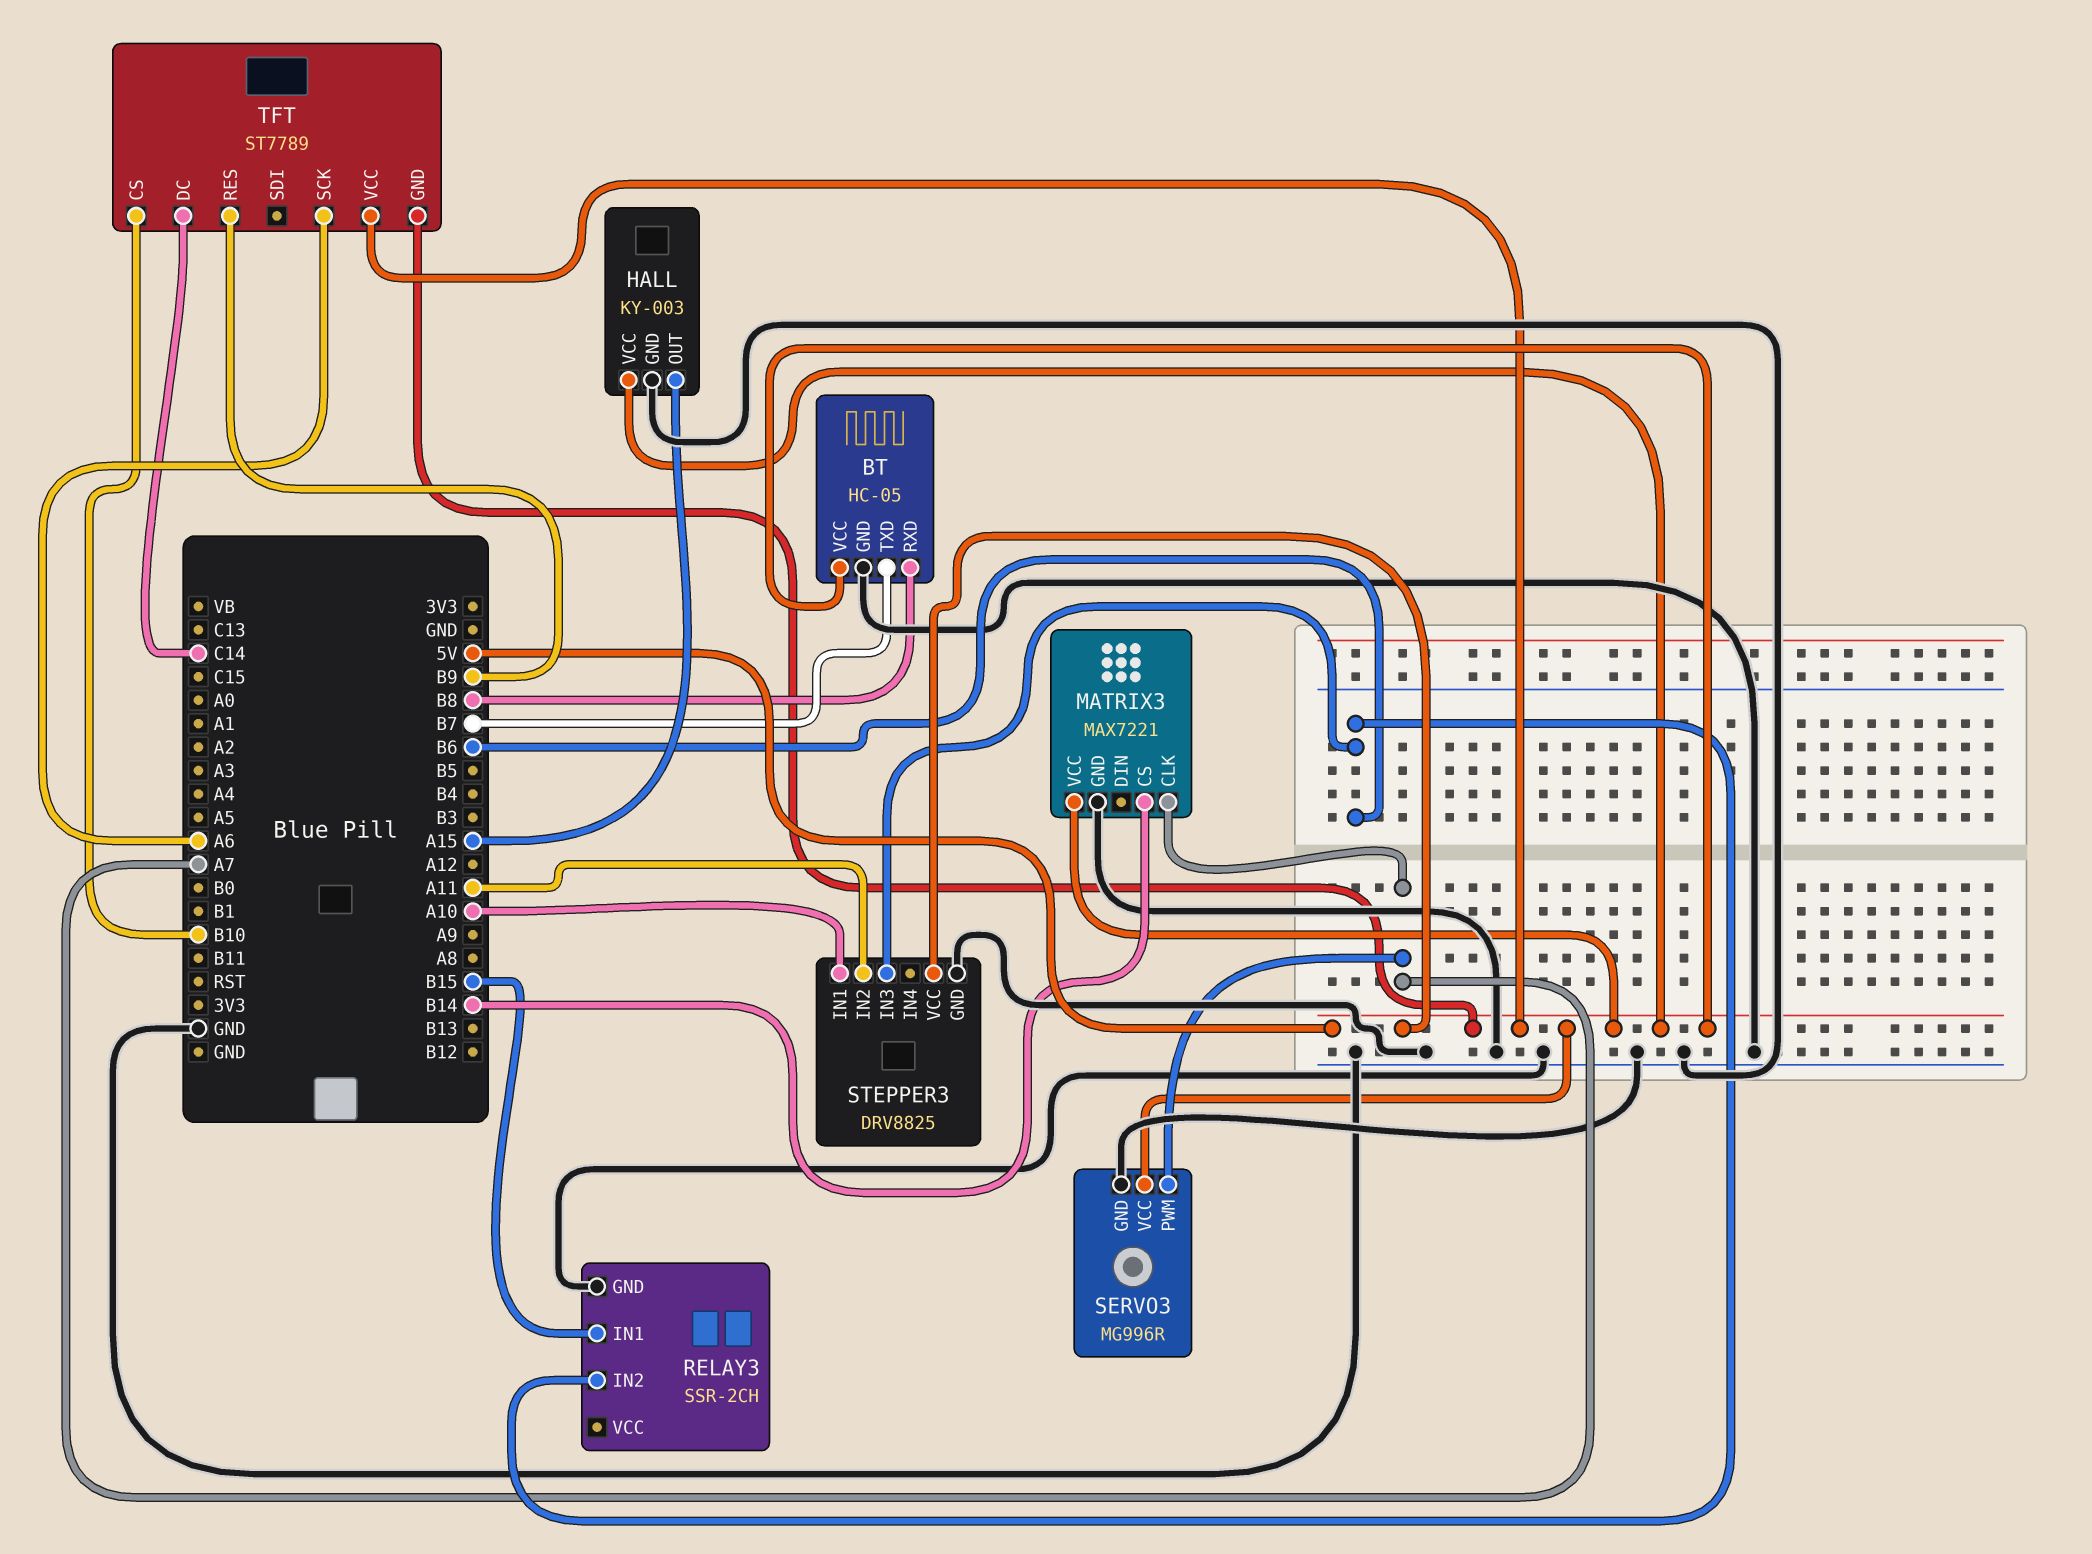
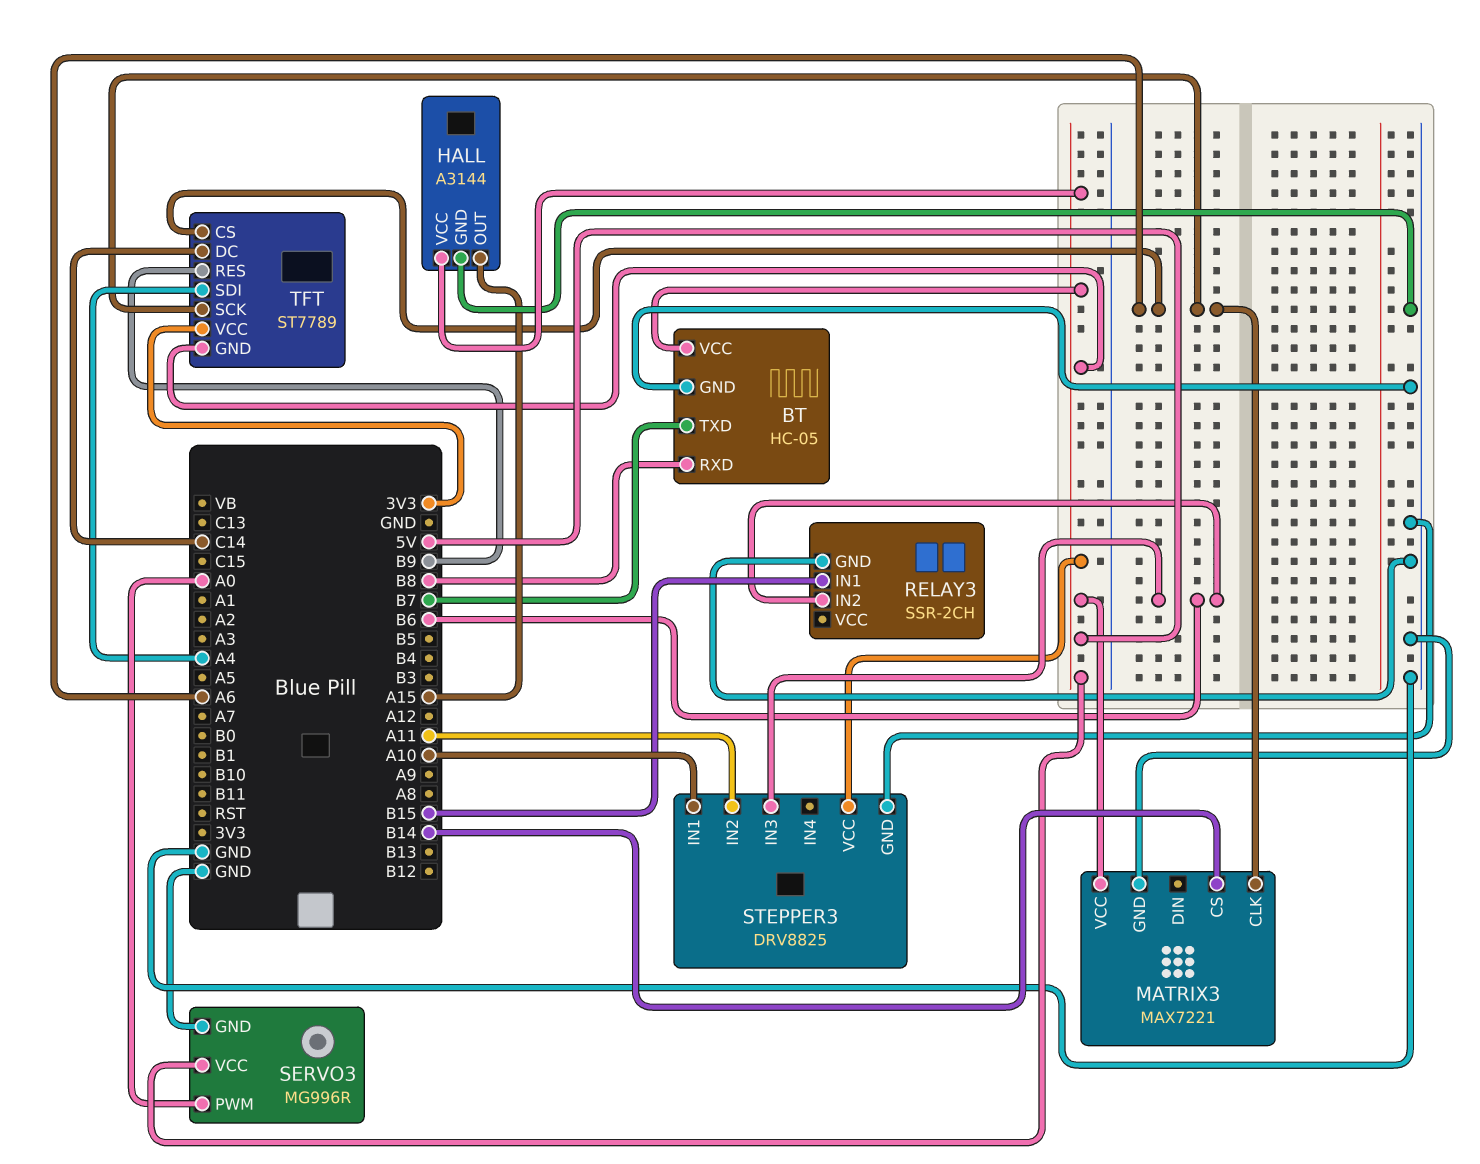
HALL: KY-003 -> A3144
MATRIX3 pin CLK: A7 -> A6
SERVO3 pin PWM: A7 -> A0
TFT pin CS: B10 -> A6
TFT pin SDI: none -> A4
TFT pin VCC: 5V -> 3V3

